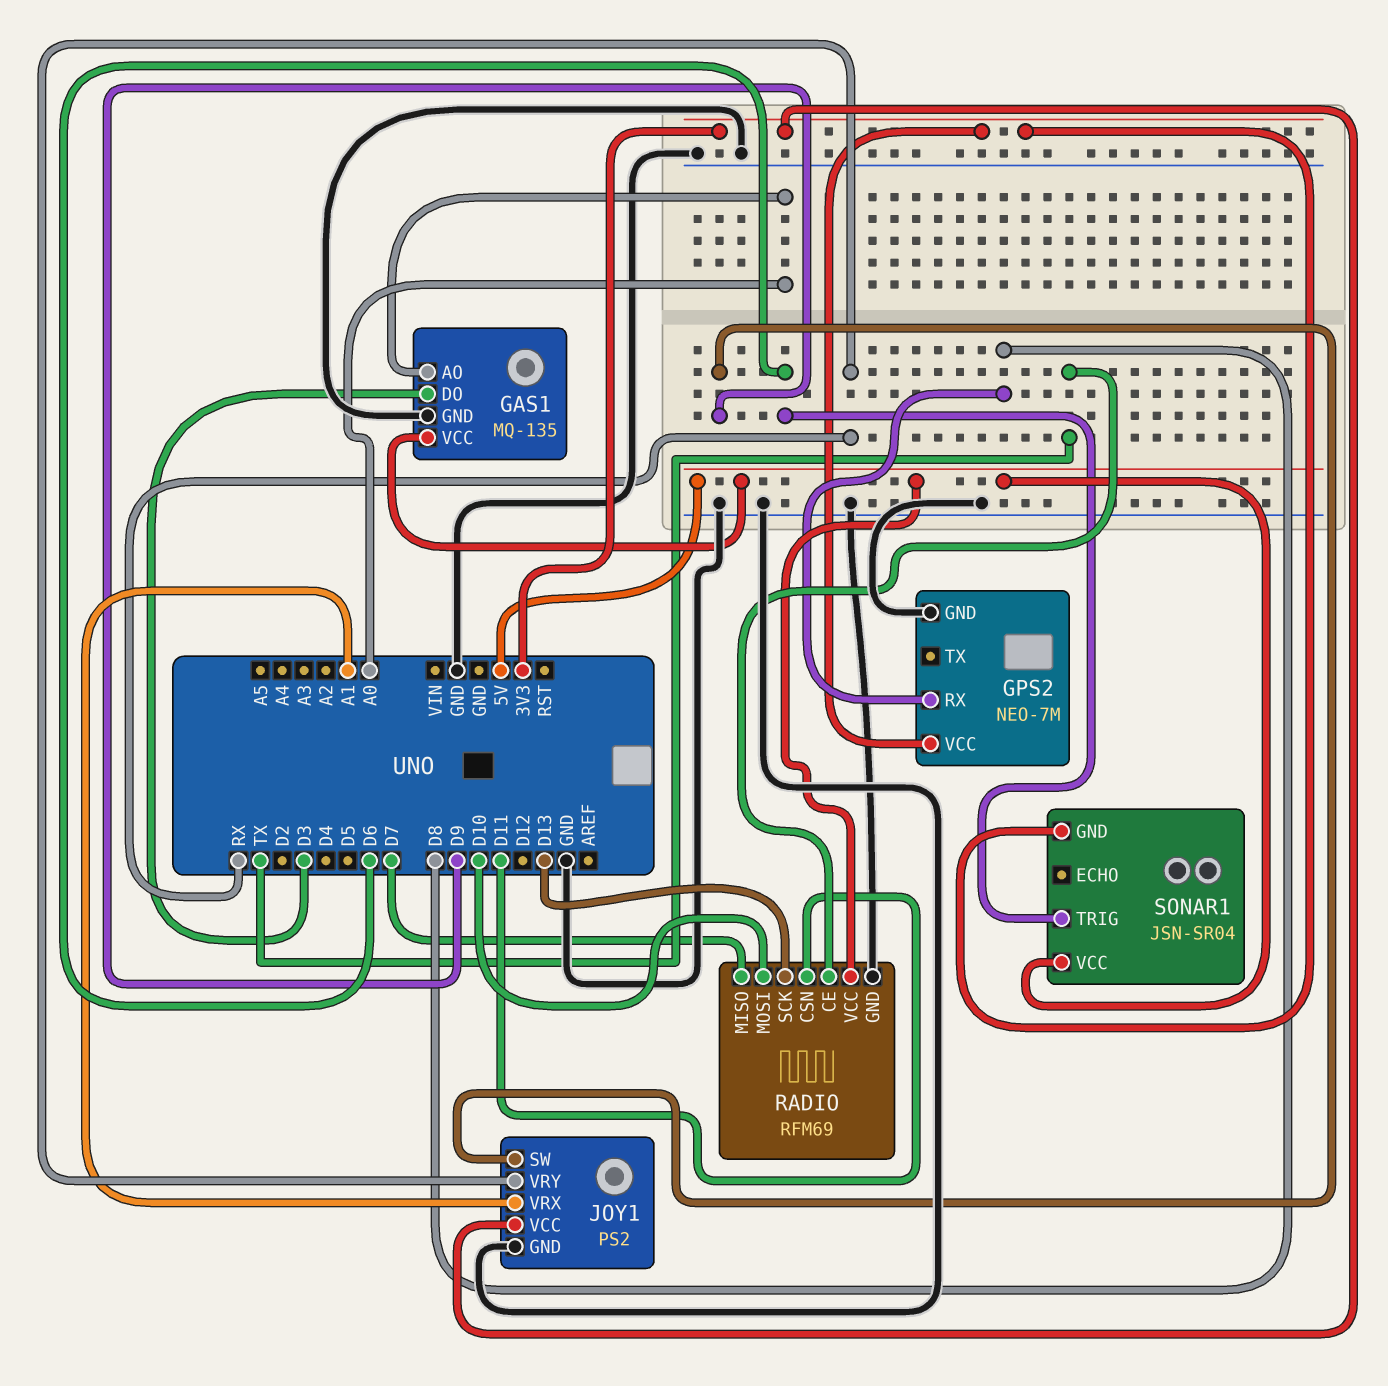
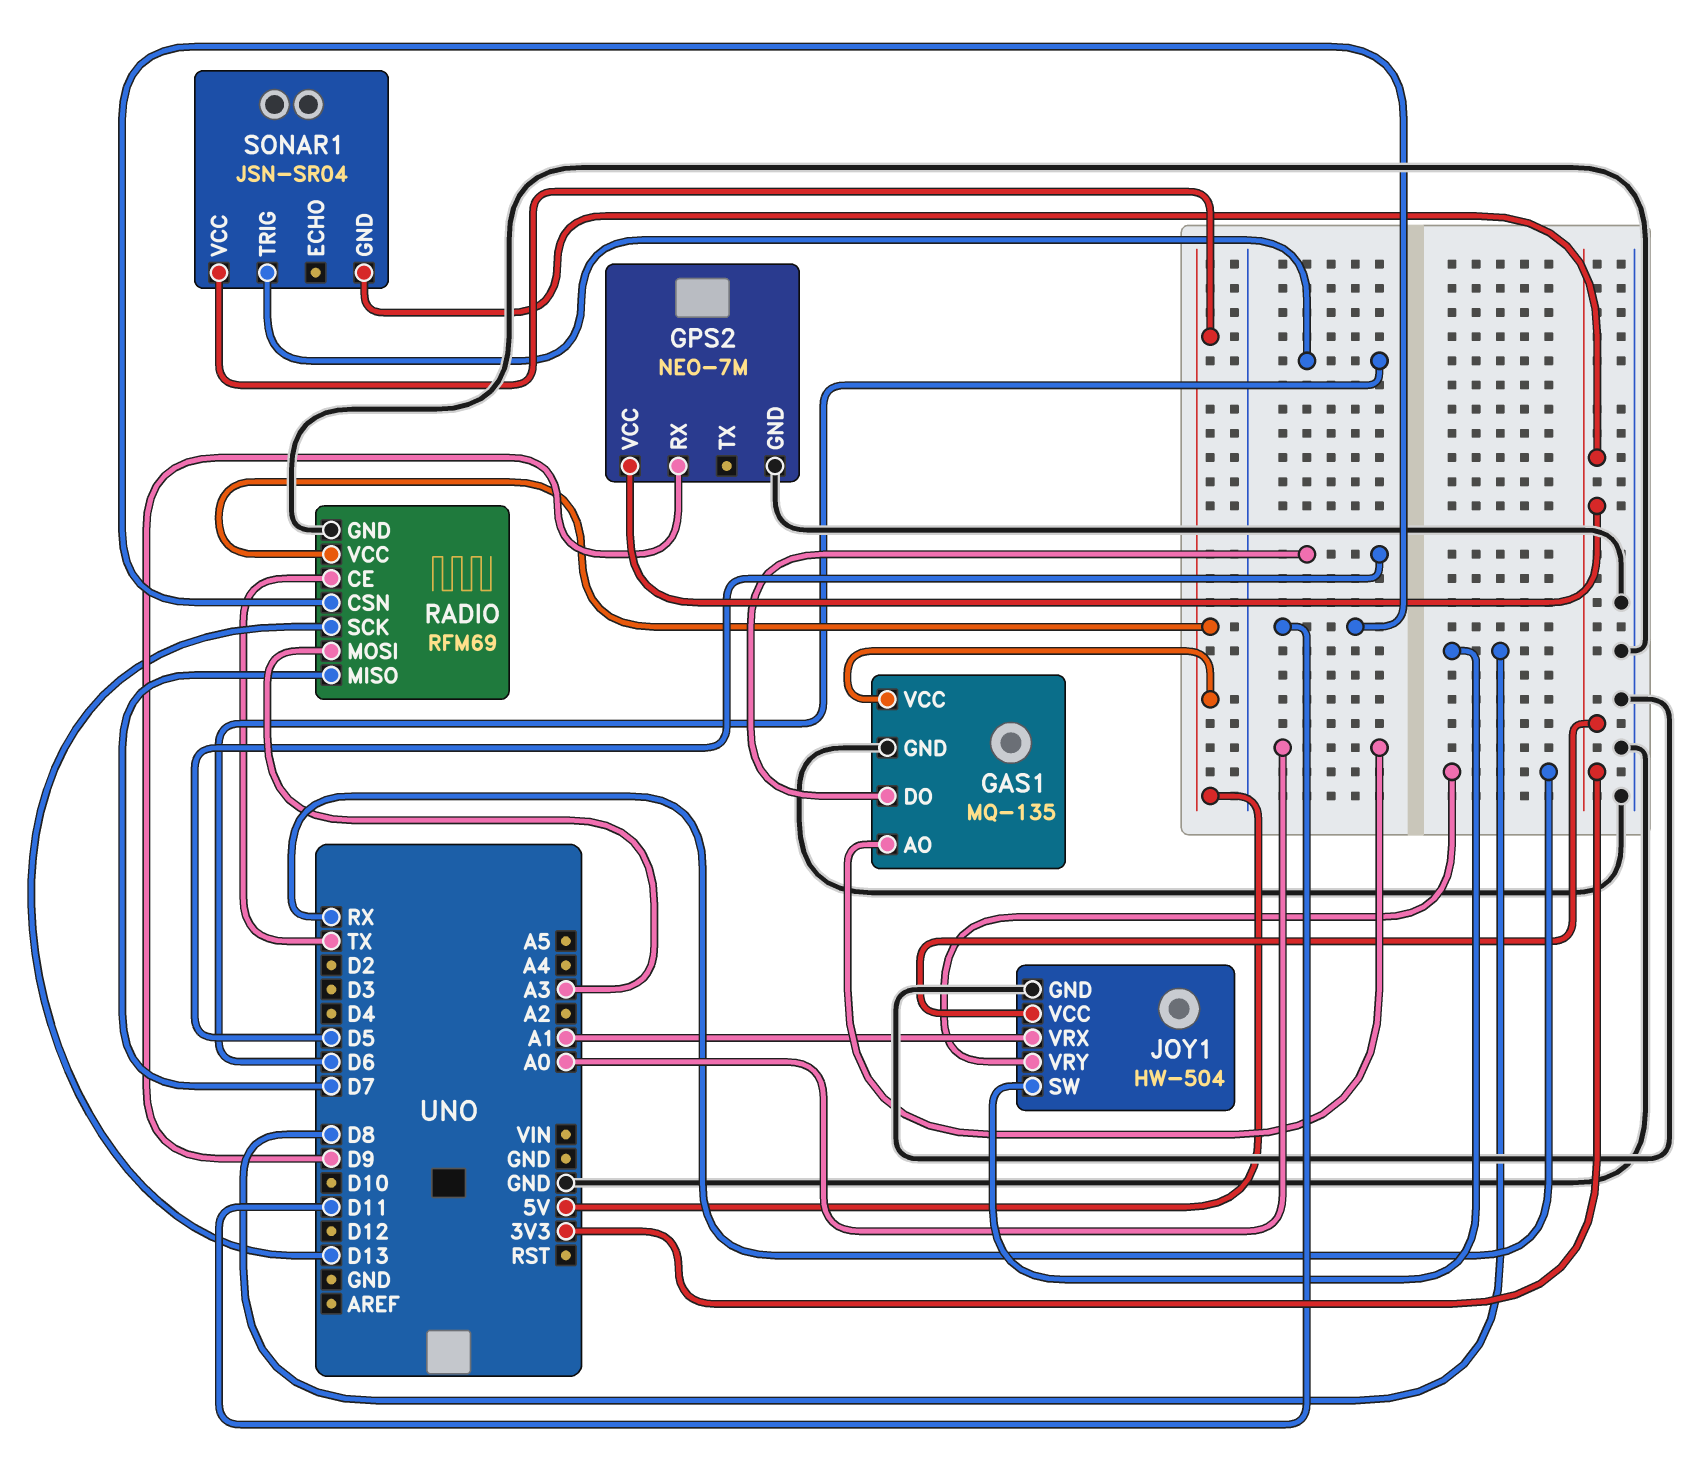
GAS1 pin DO: D3 -> D5
GPS2 pin RX: D8 -> D9
JOY1: PS2 -> HW-504
JOY1 pin SW: D9 -> D8
RADIO pin MOSI: D10 -> A3

